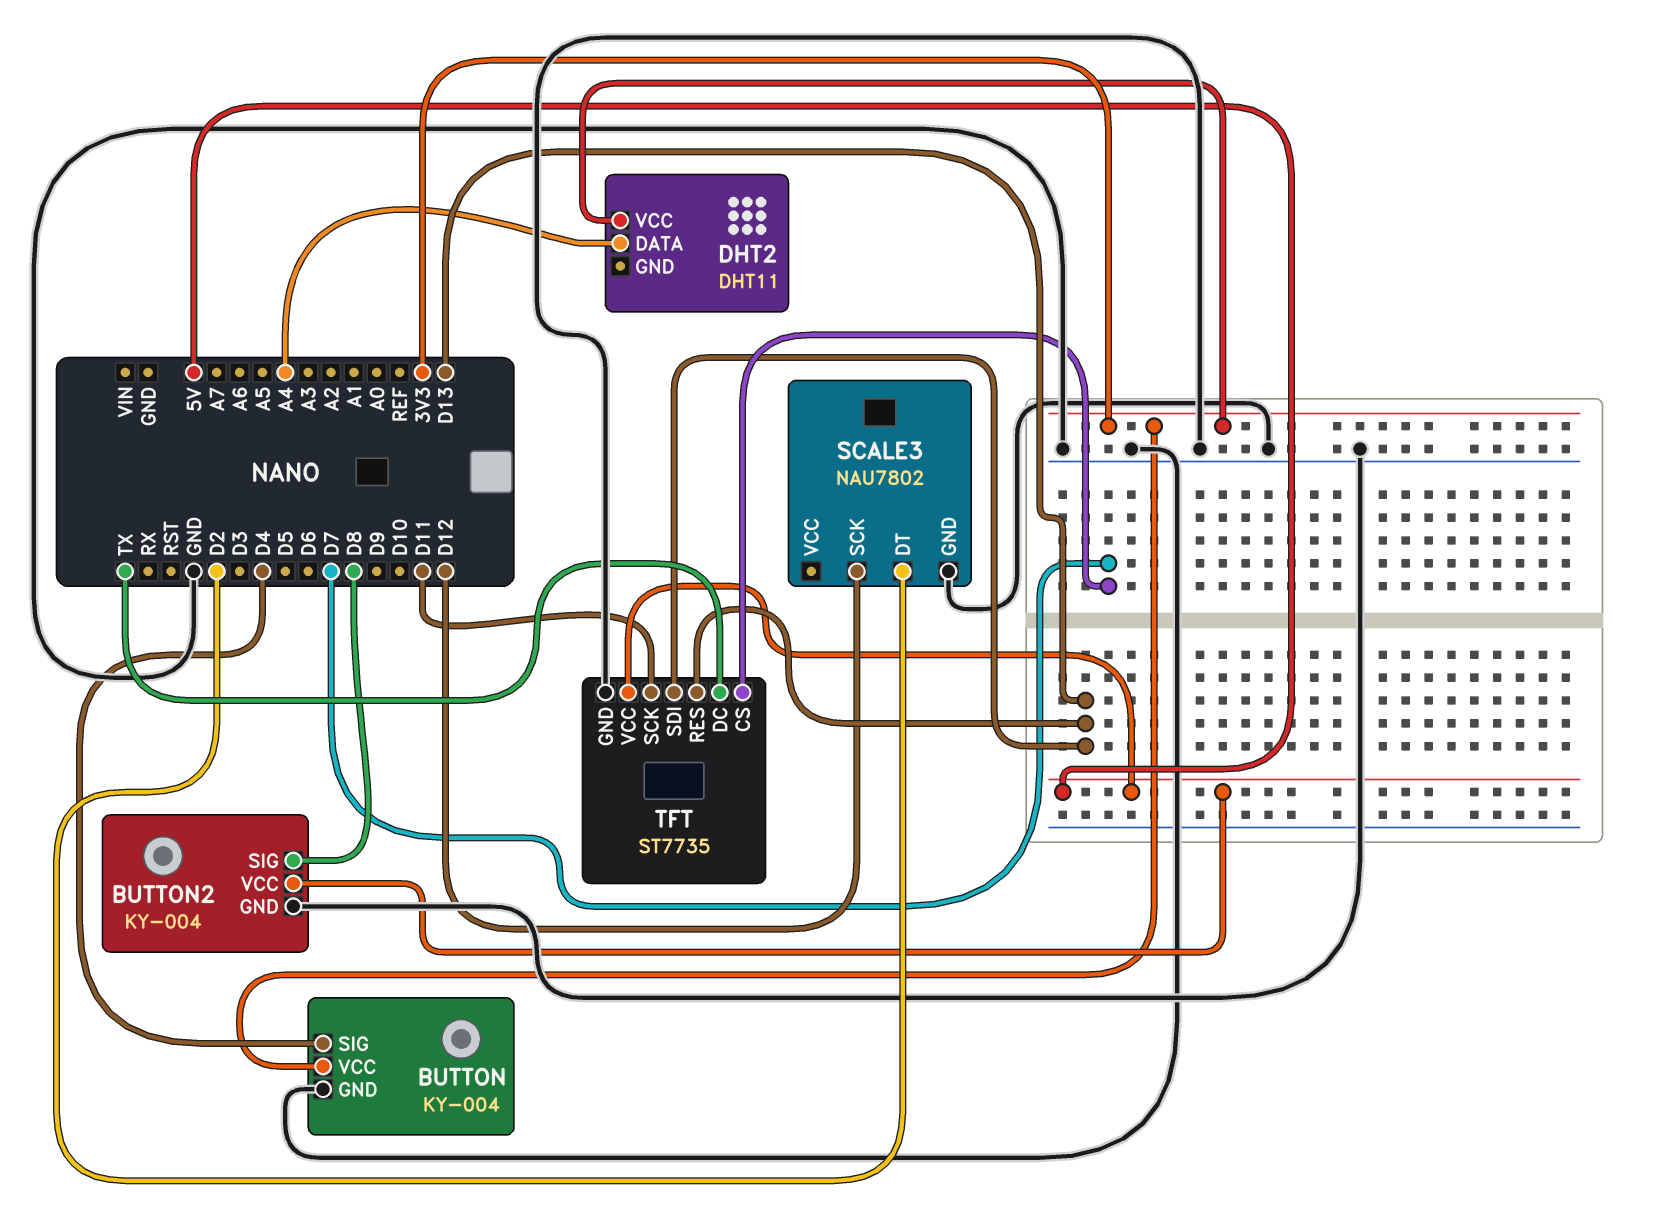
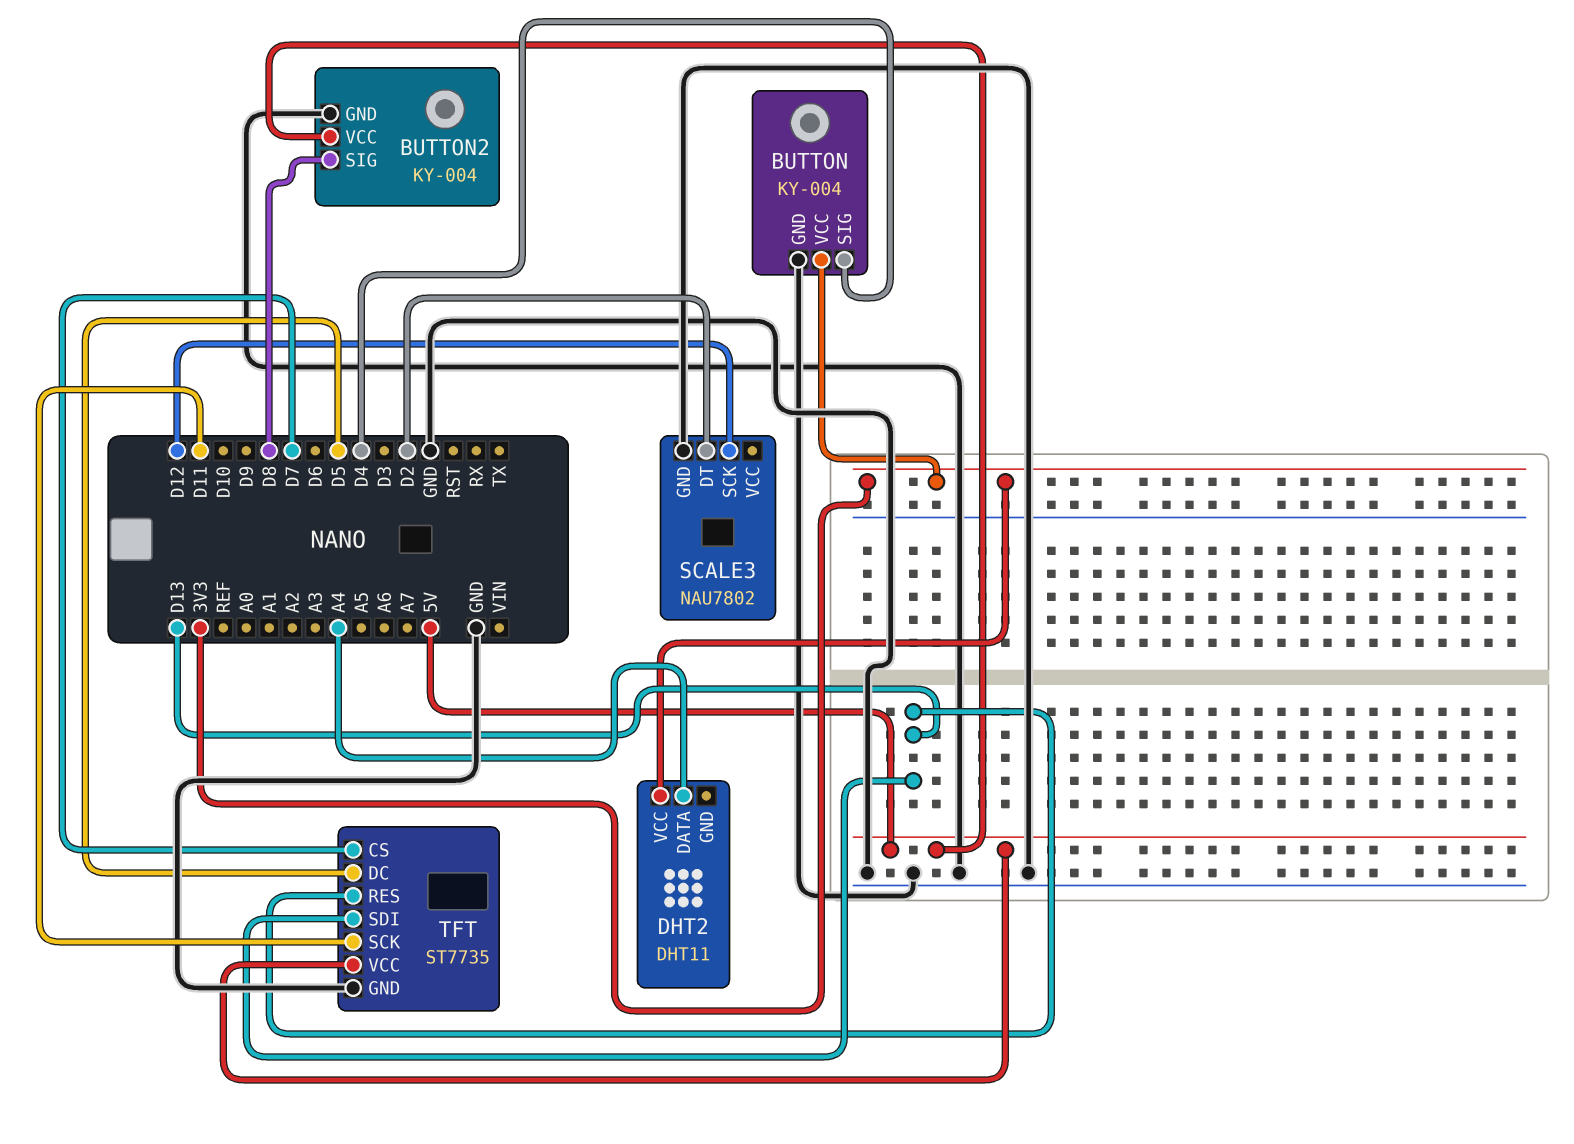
TFT pin DC: TX -> D5

